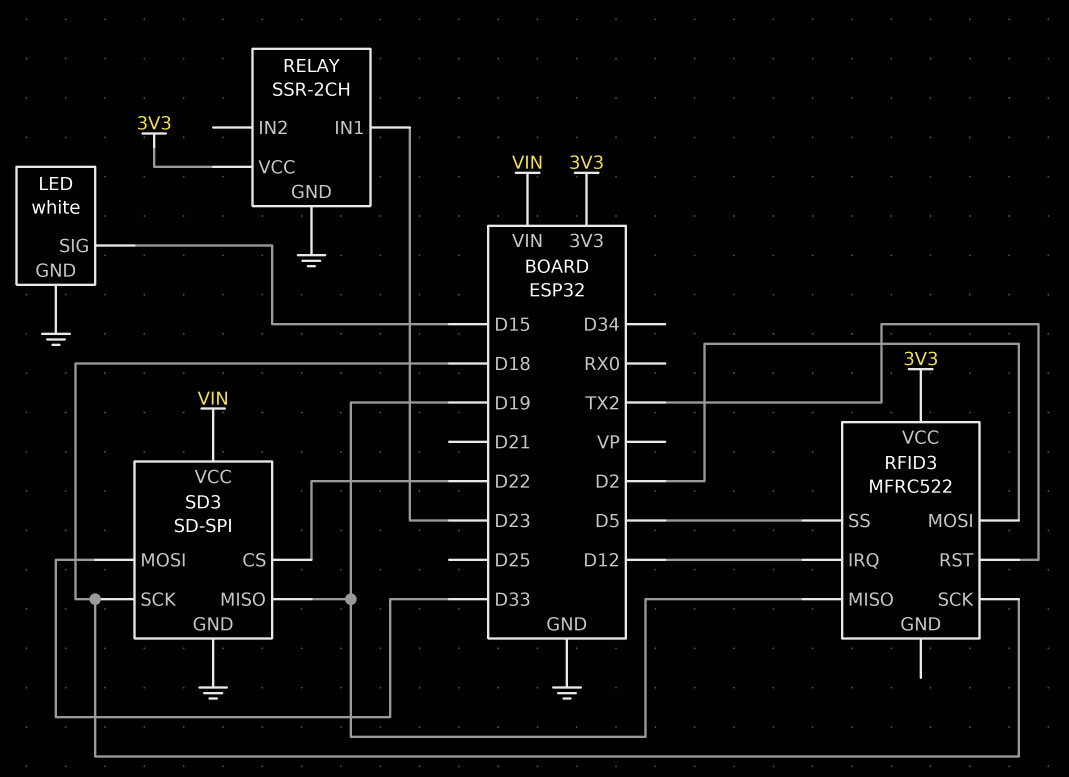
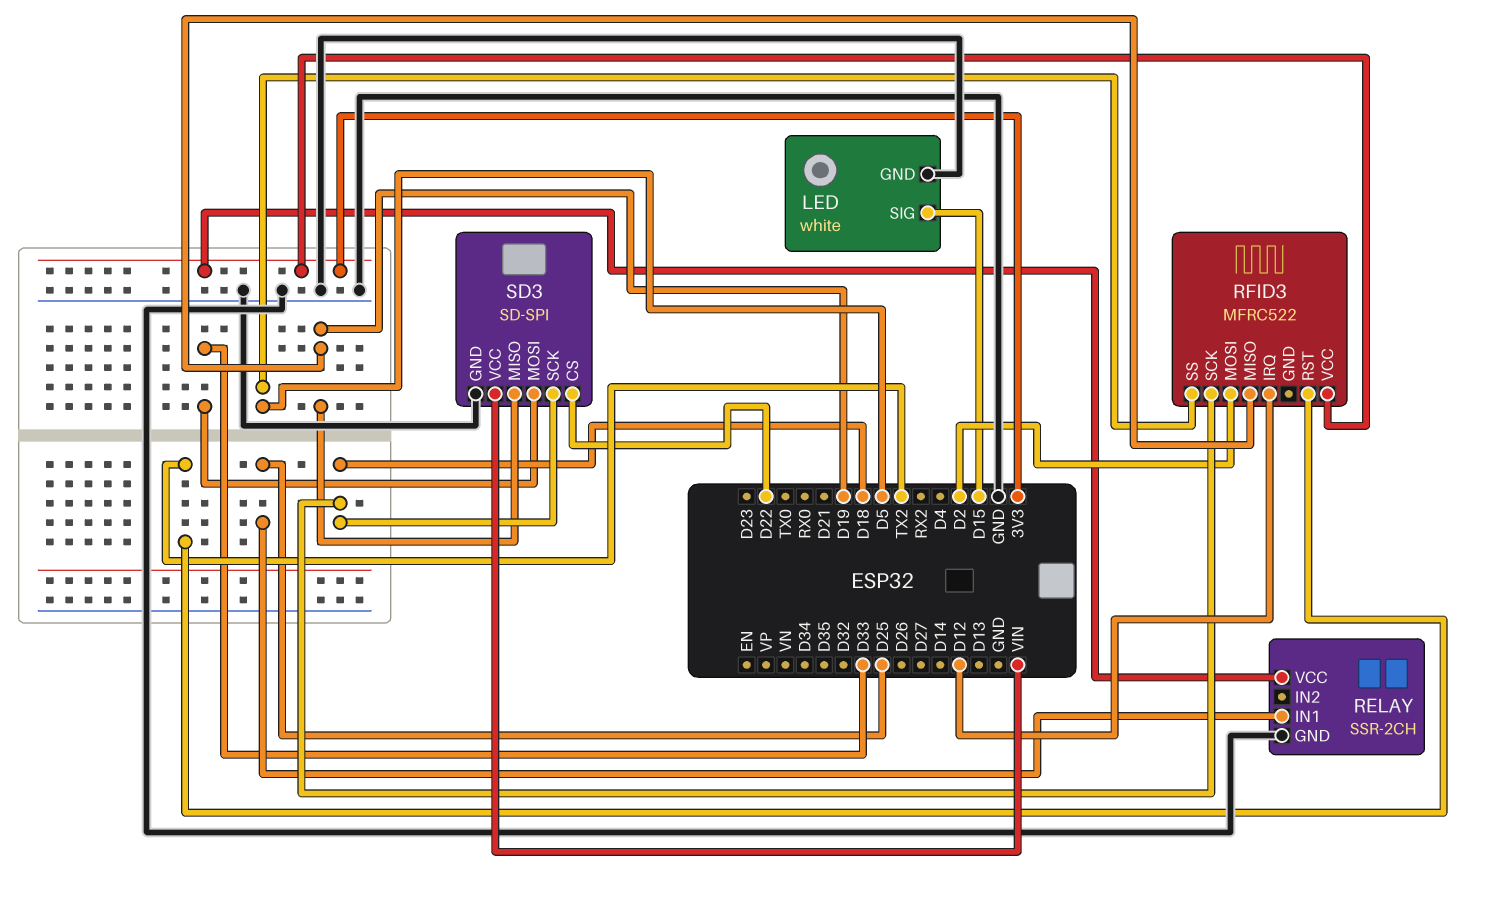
RELAY pin IN1: D23 -> D25

